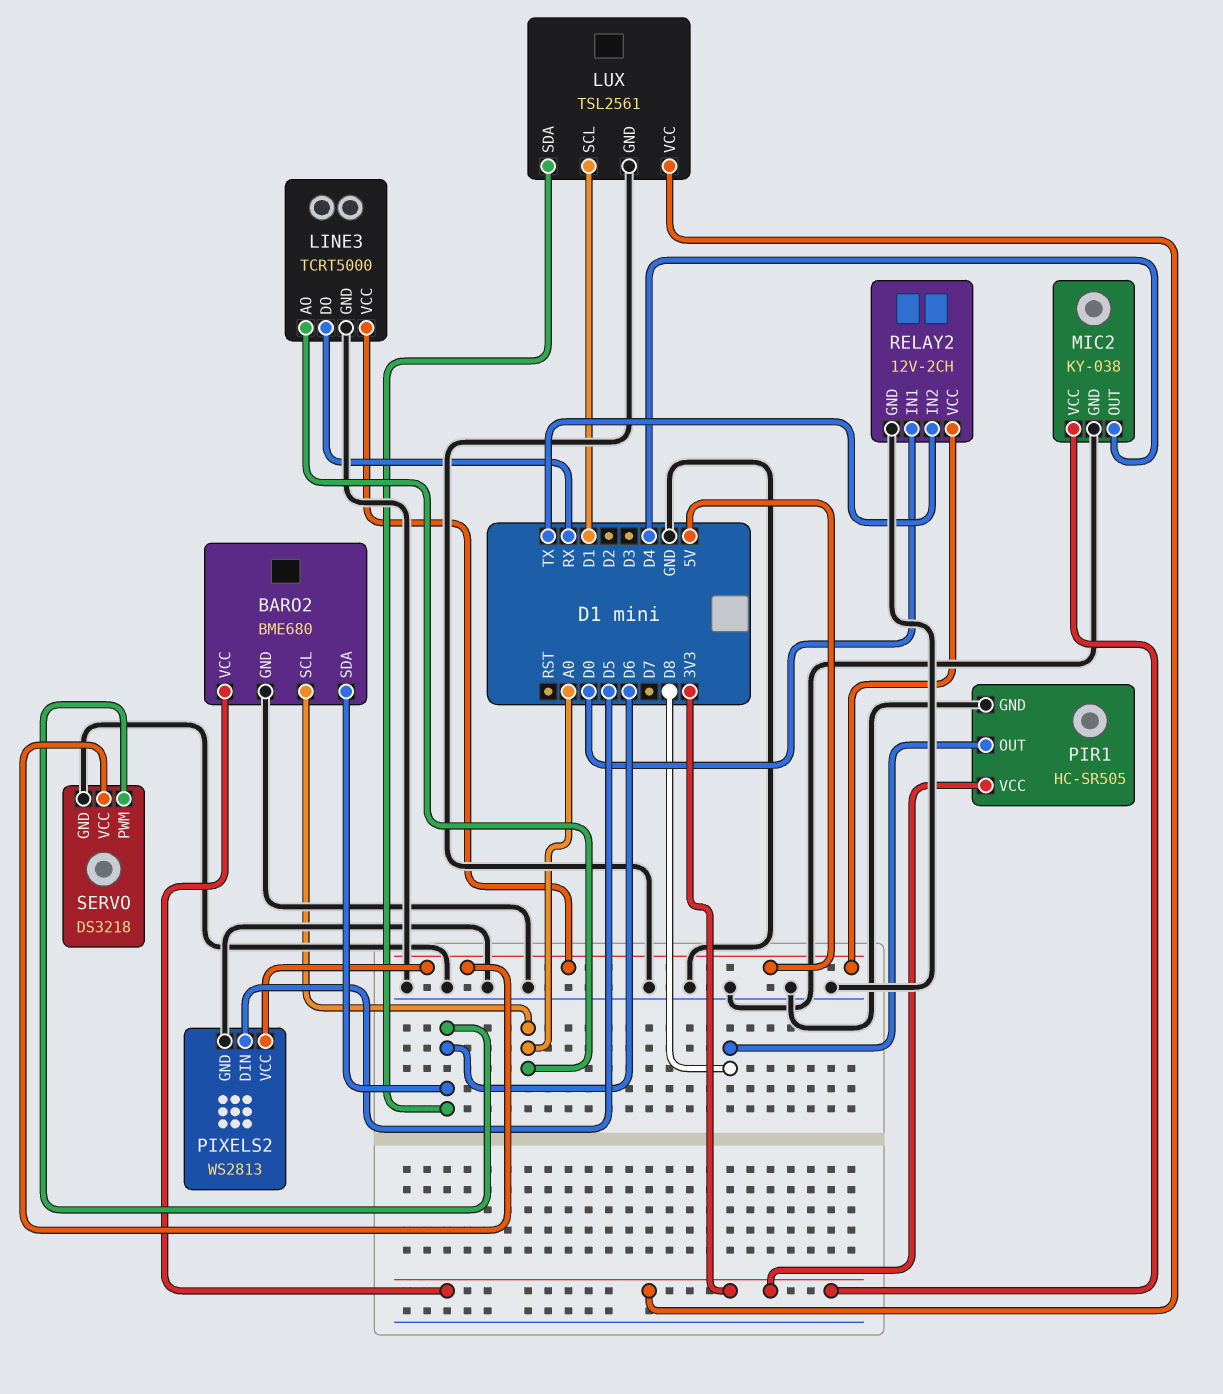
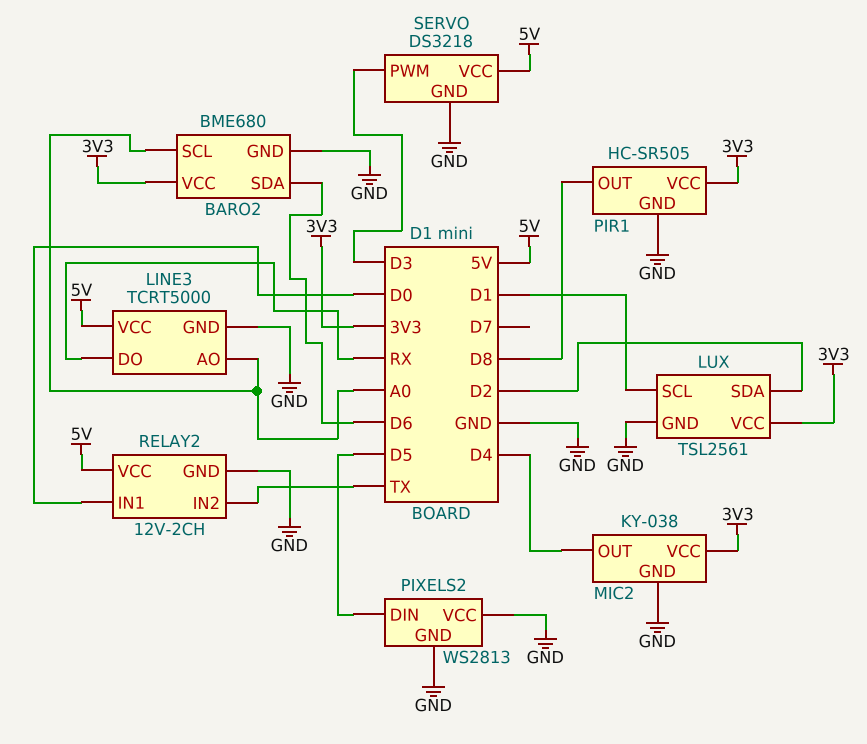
LUX pin SDA: D6 -> D2
PIXELS2 pin VCC: 5V -> GND
SERVO pin PWM: D6 -> D3

